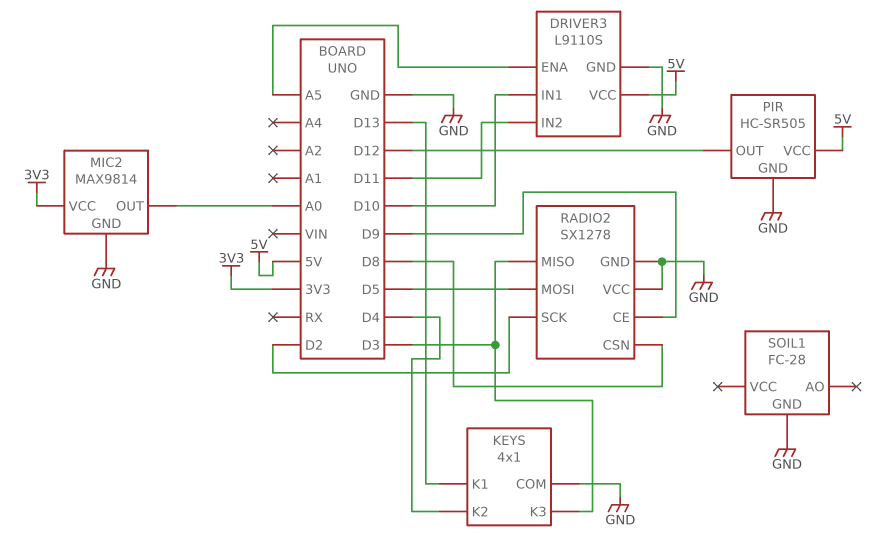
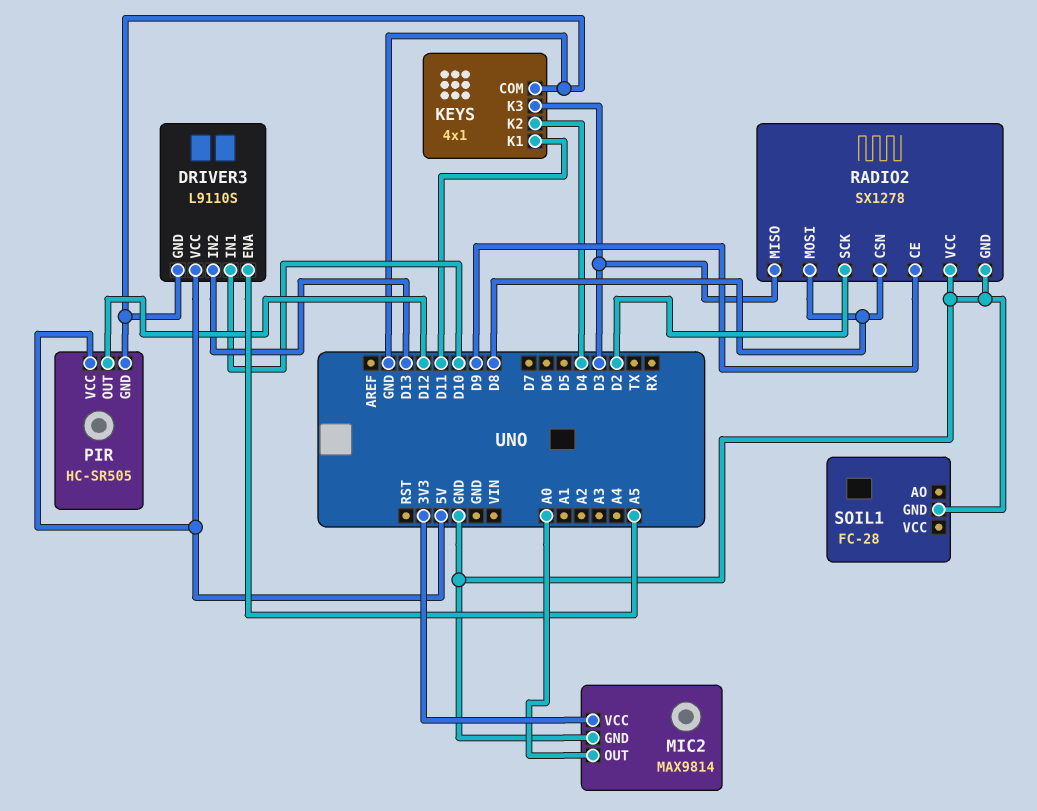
DRIVER3 pin IN2: D11 -> D13
KEYS pin K1: D13 -> D11
RADIO2 pin MOSI: D5 -> D8

